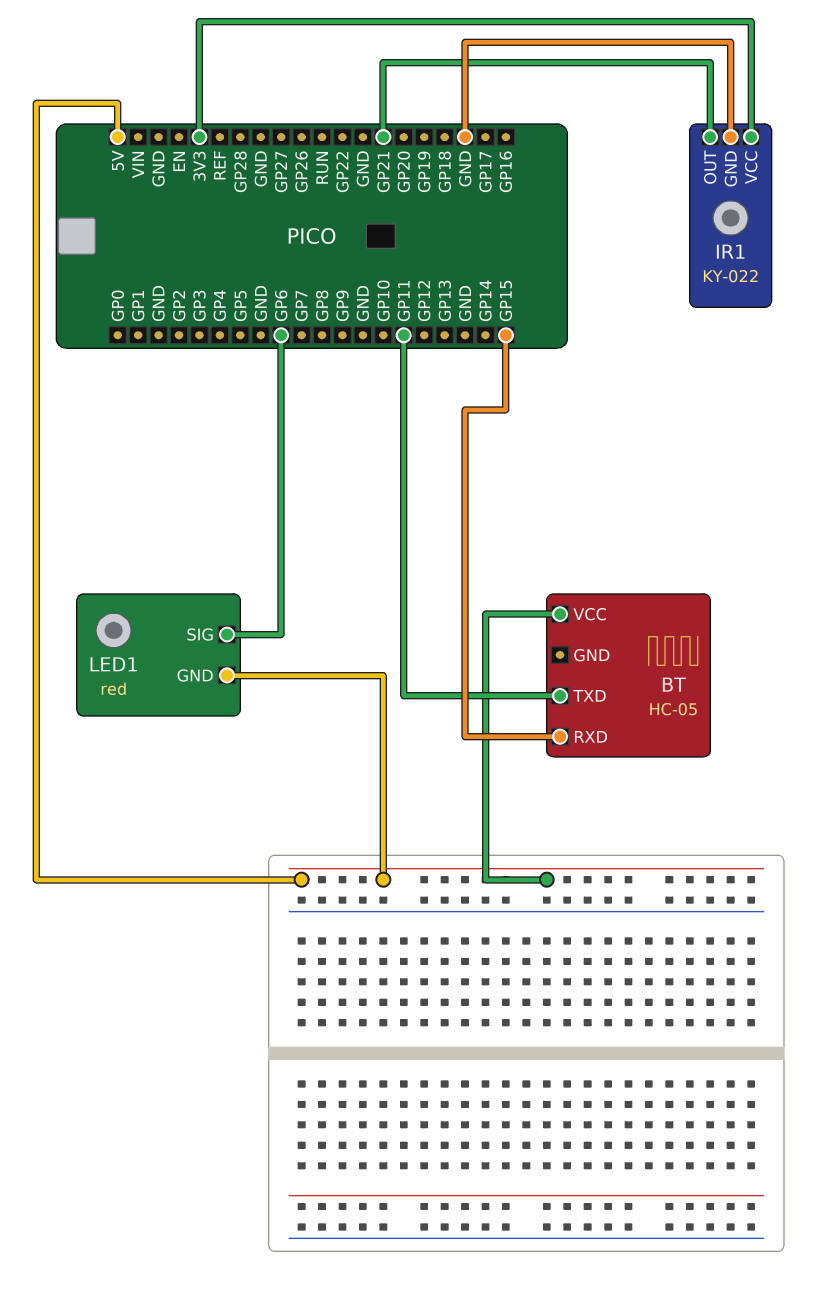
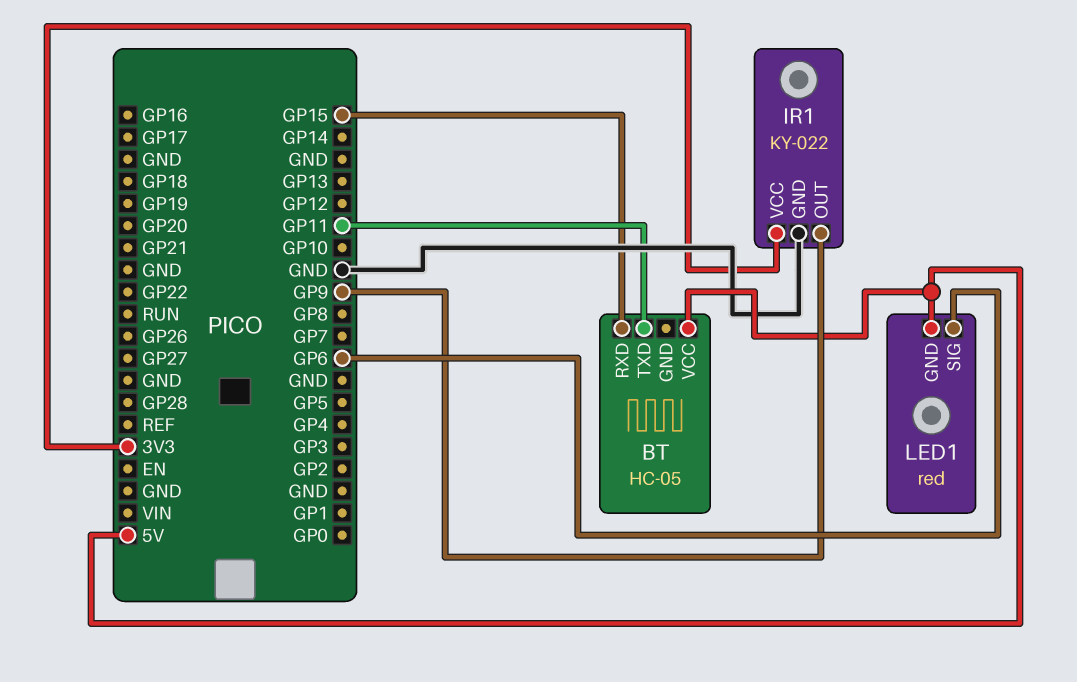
IR1 pin OUT: GP21 -> GP9

